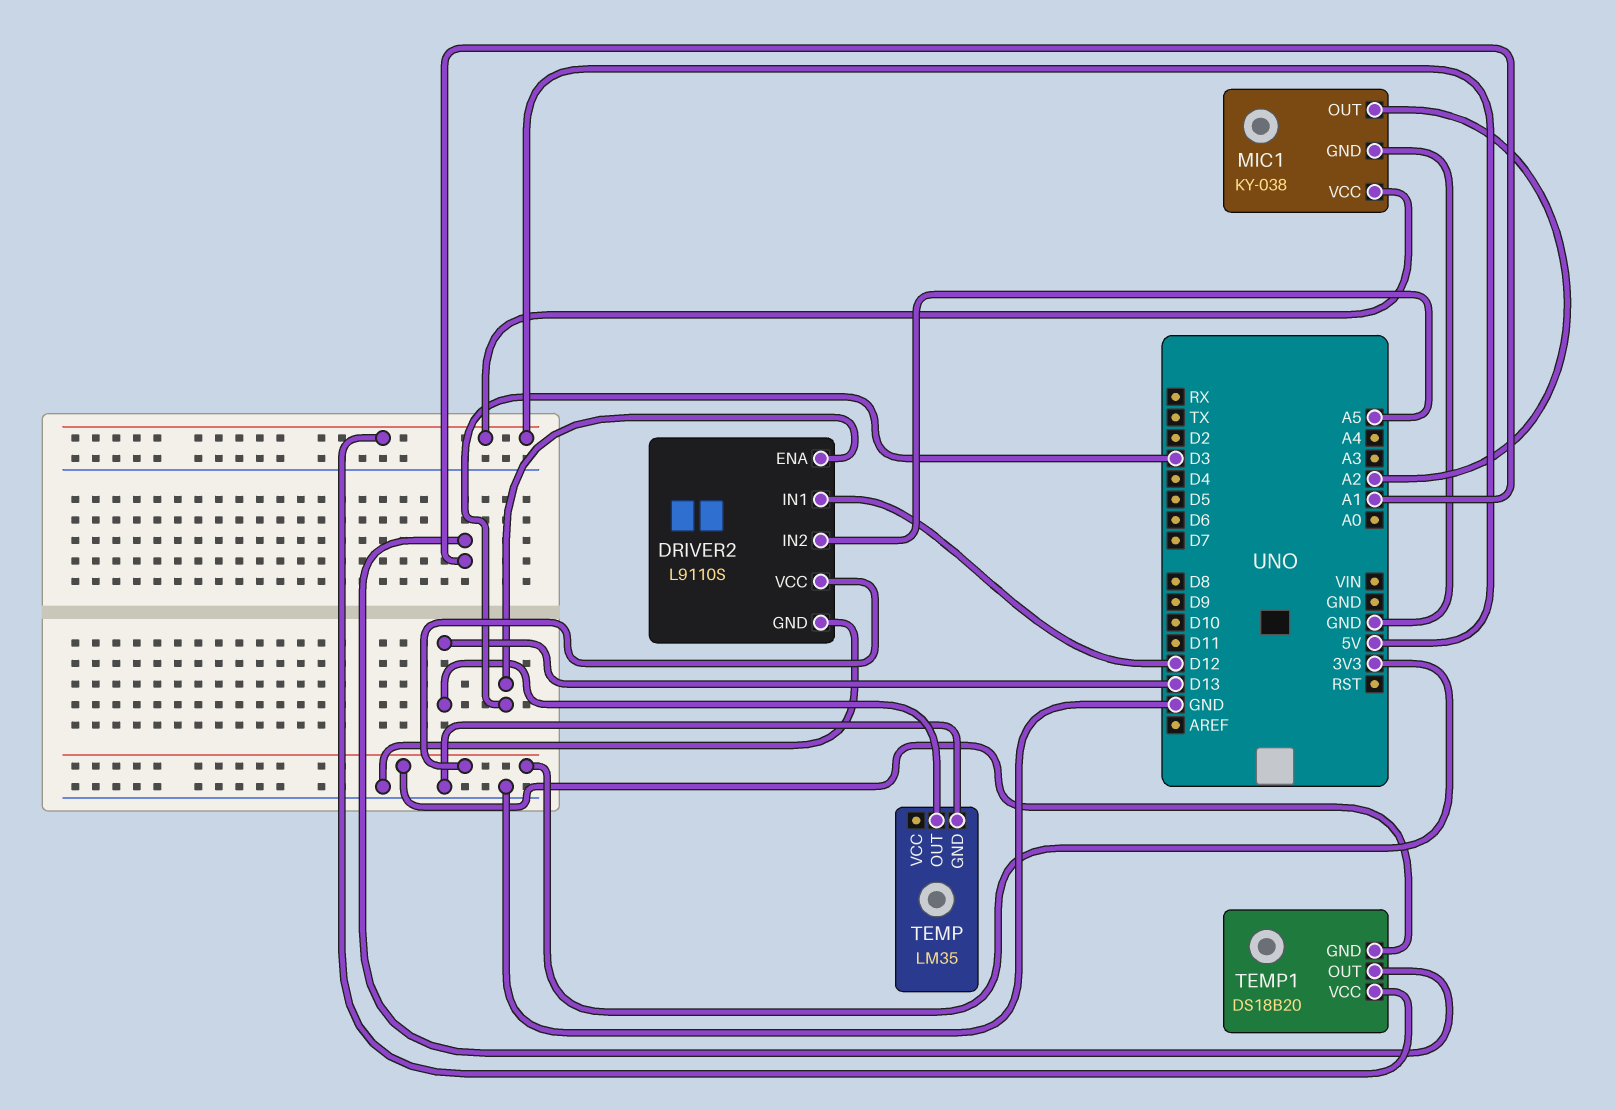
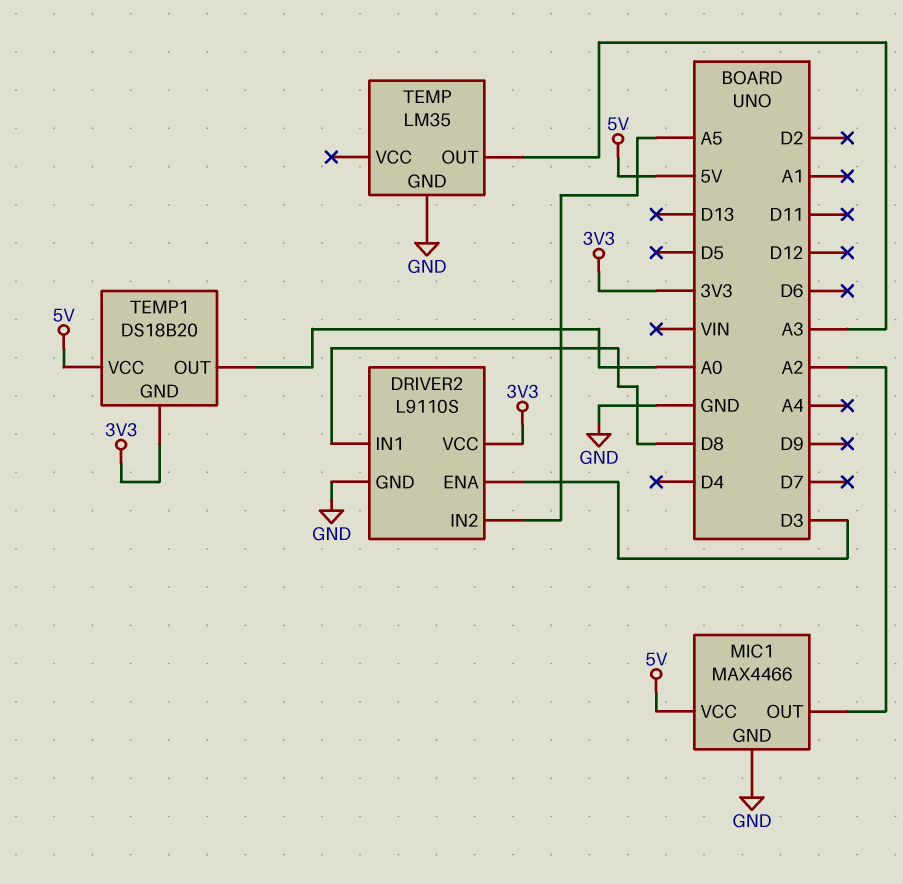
DRIVER2 pin IN1: D12 -> D8
MIC1: KY-038 -> MAX4466
TEMP pin OUT: D13 -> A3
TEMP1 pin OUT: A1 -> A0

